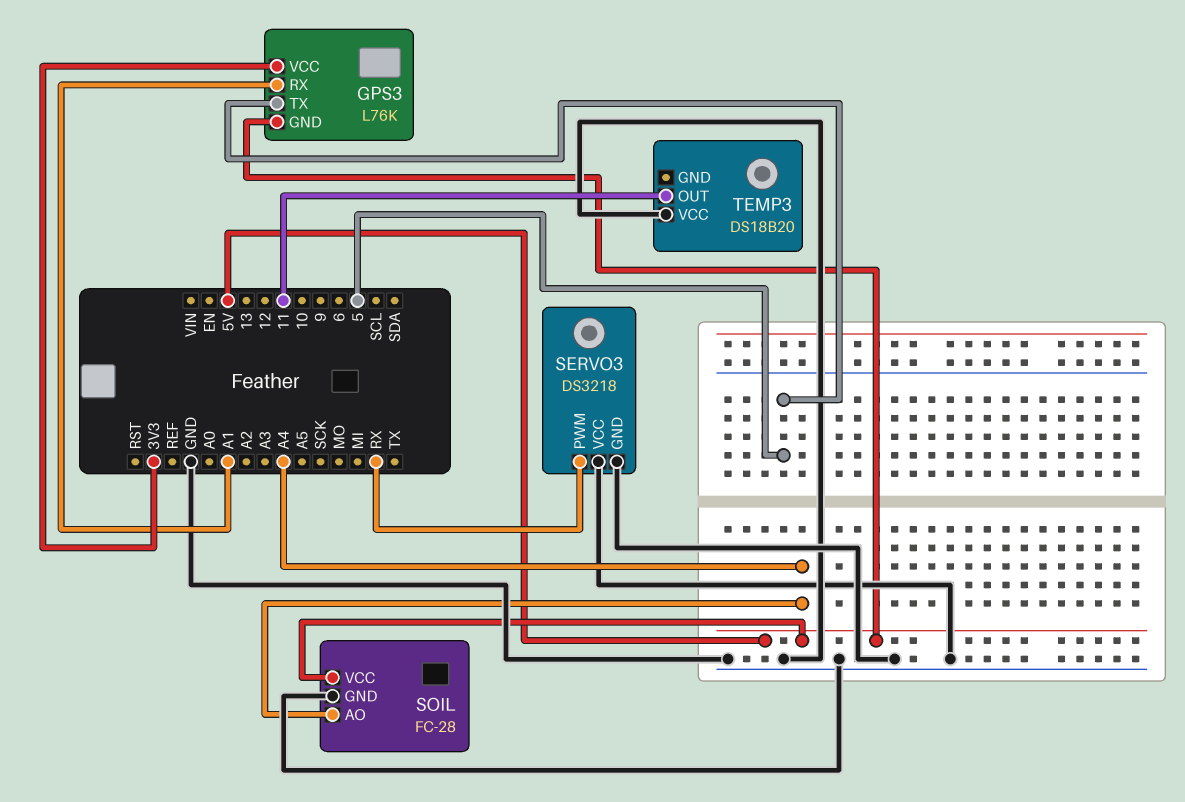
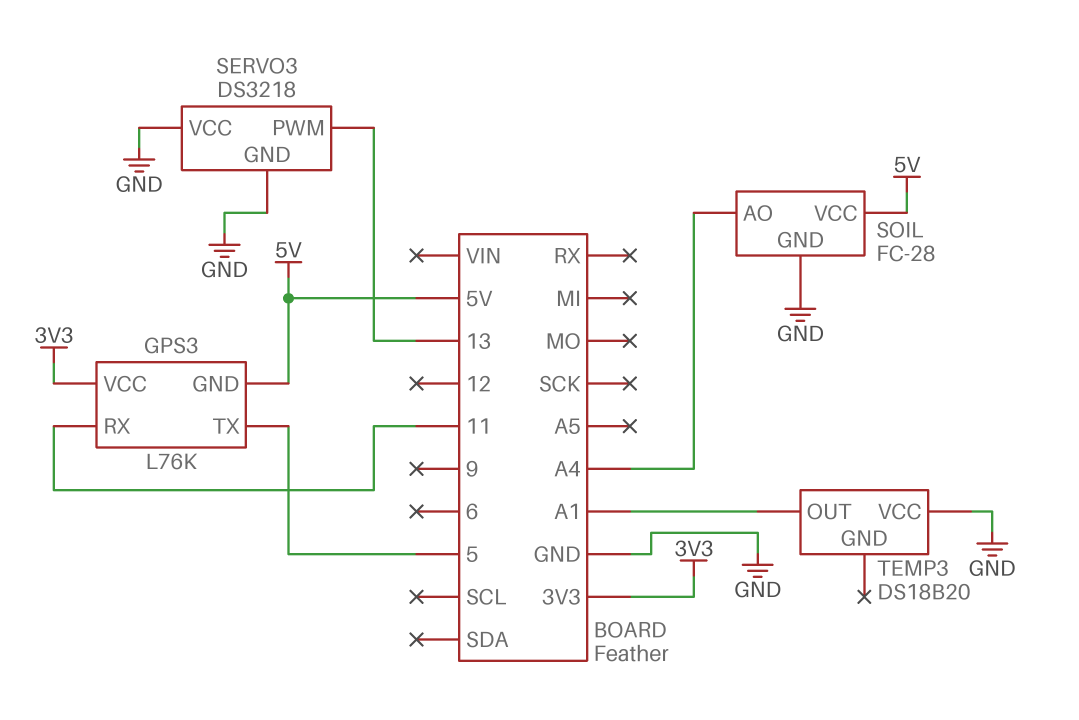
GPS3 pin RX: A1 -> 11
SERVO3 pin PWM: RX -> 13
TEMP3 pin OUT: 11 -> A1

